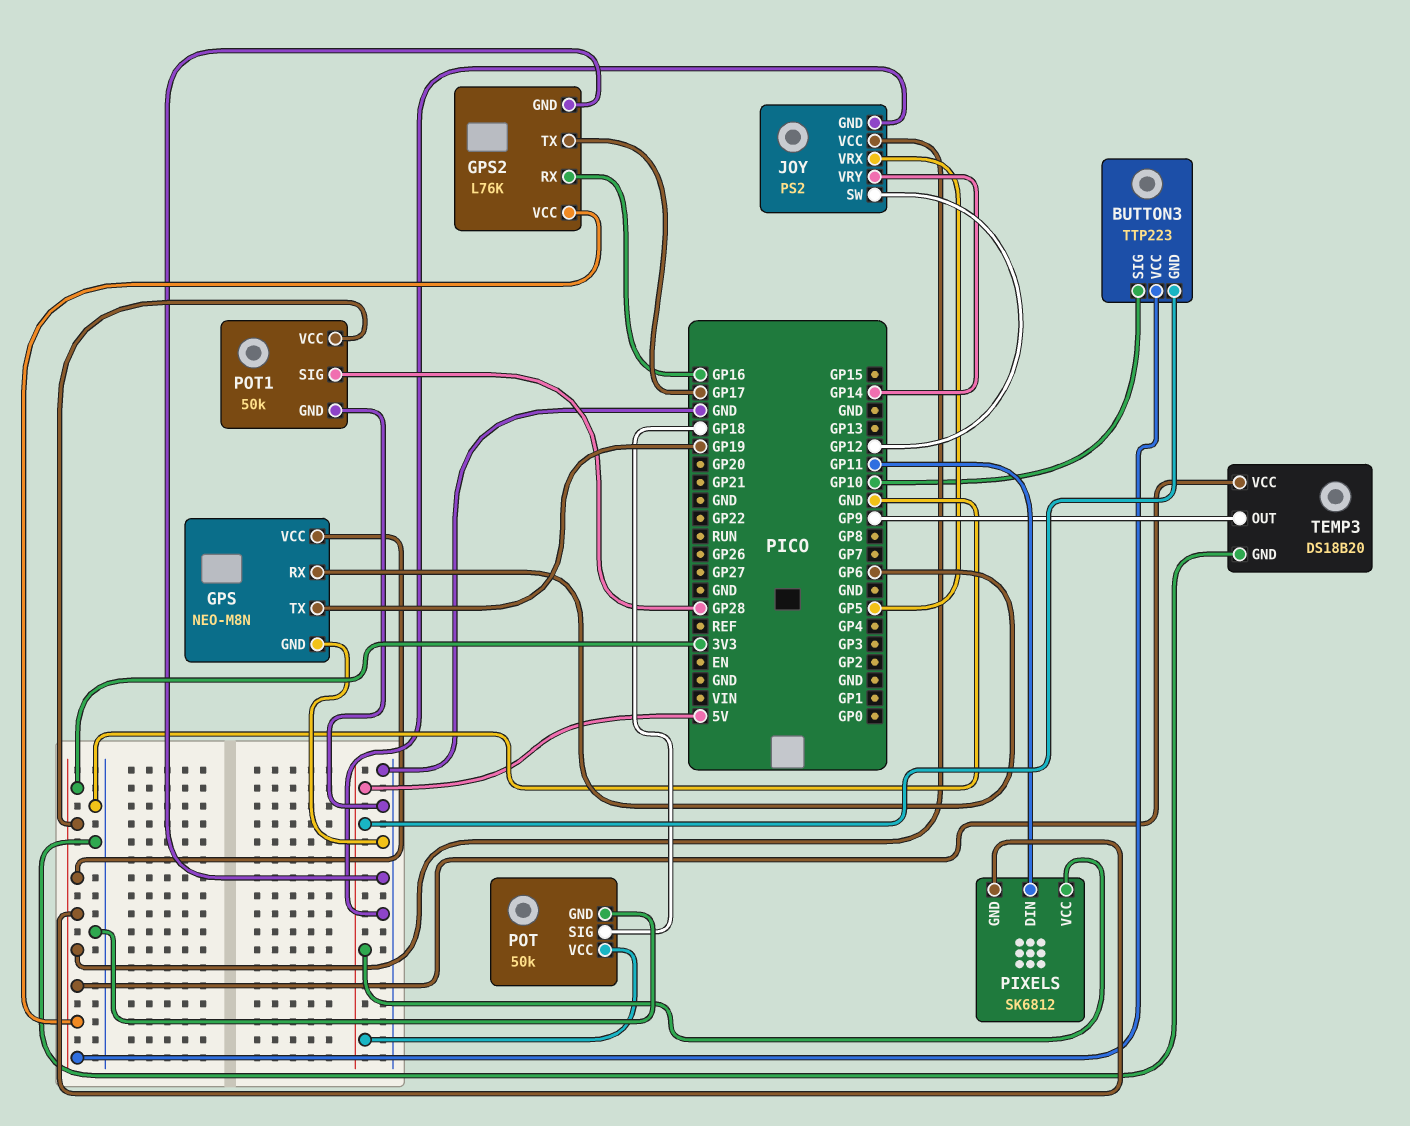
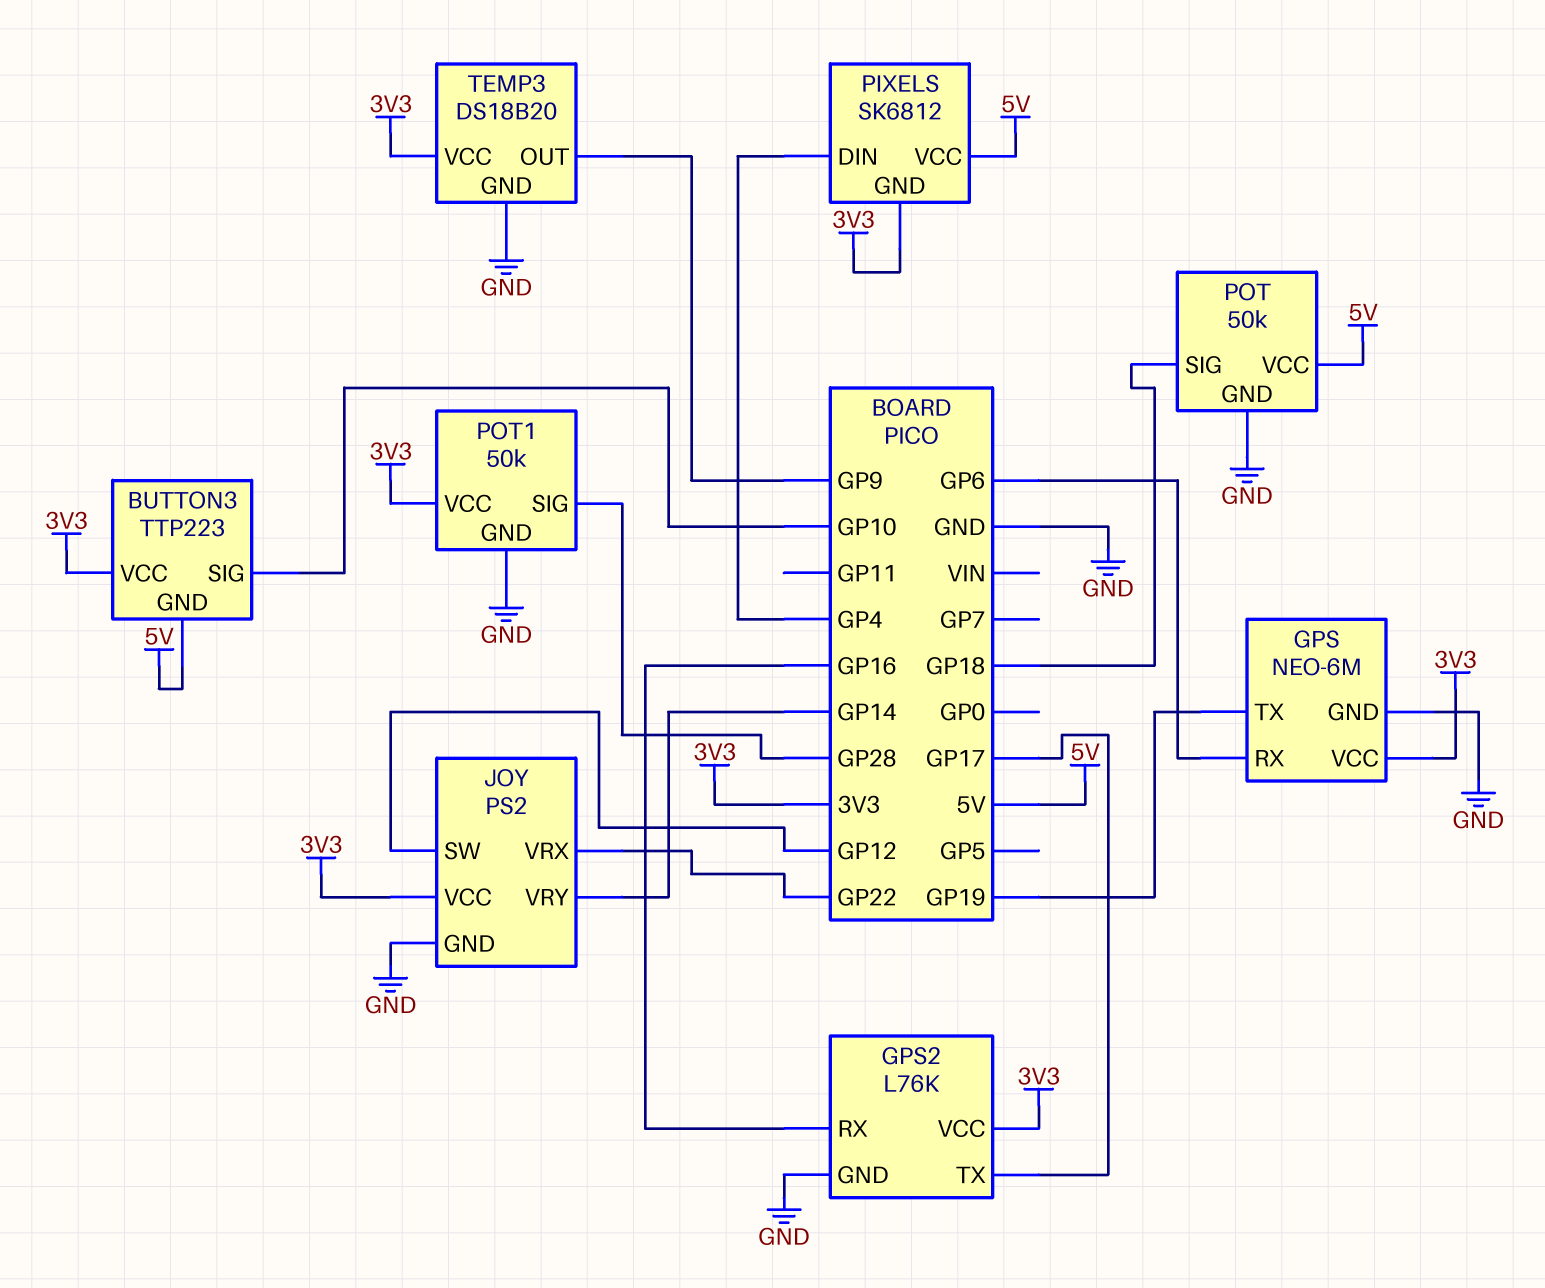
GPS: NEO-M8N -> NEO-6M
JOY pin VRX: GP5 -> GP22
PIXELS pin DIN: GP11 -> GP4

